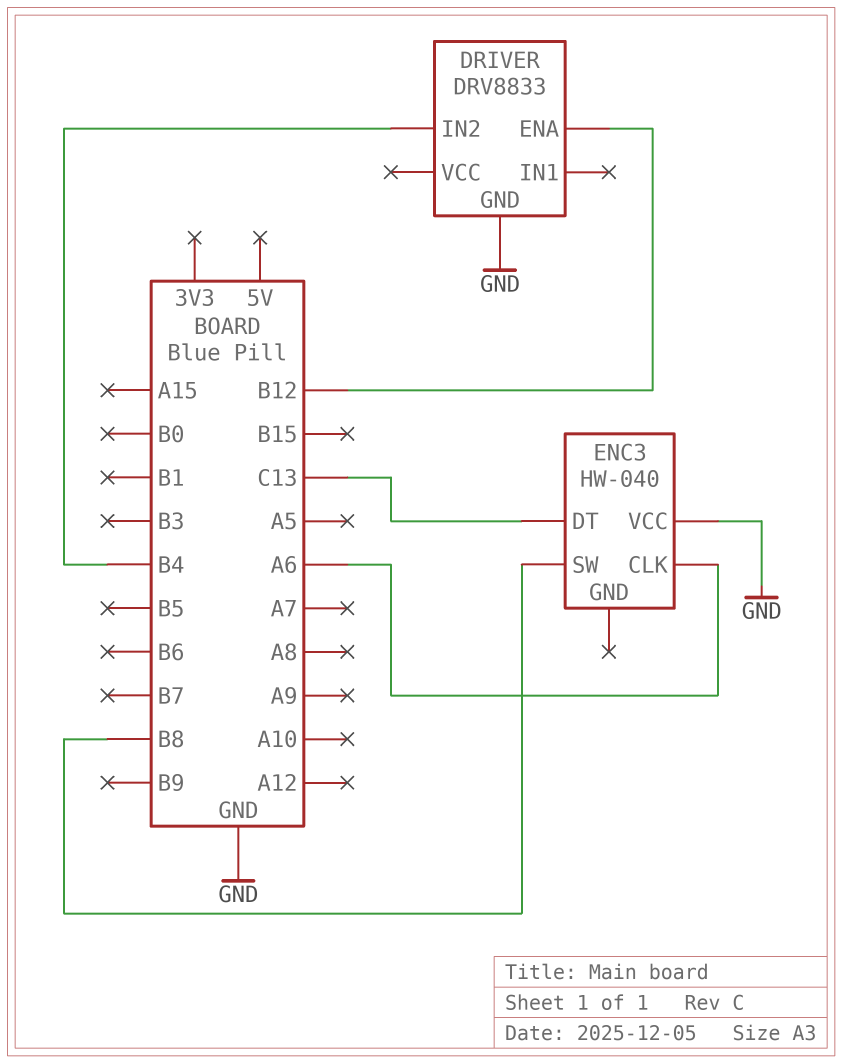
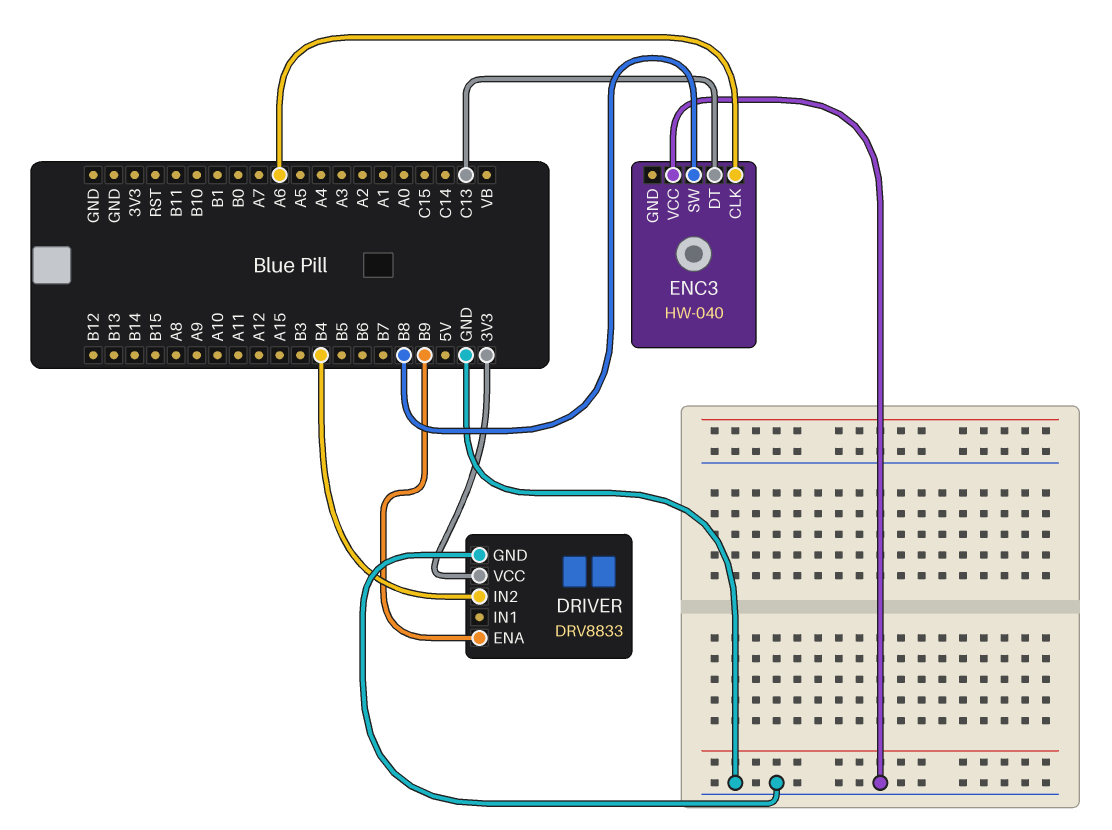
DRIVER pin ENA: B12 -> B9
DRIVER pin VCC: none -> 3V3

